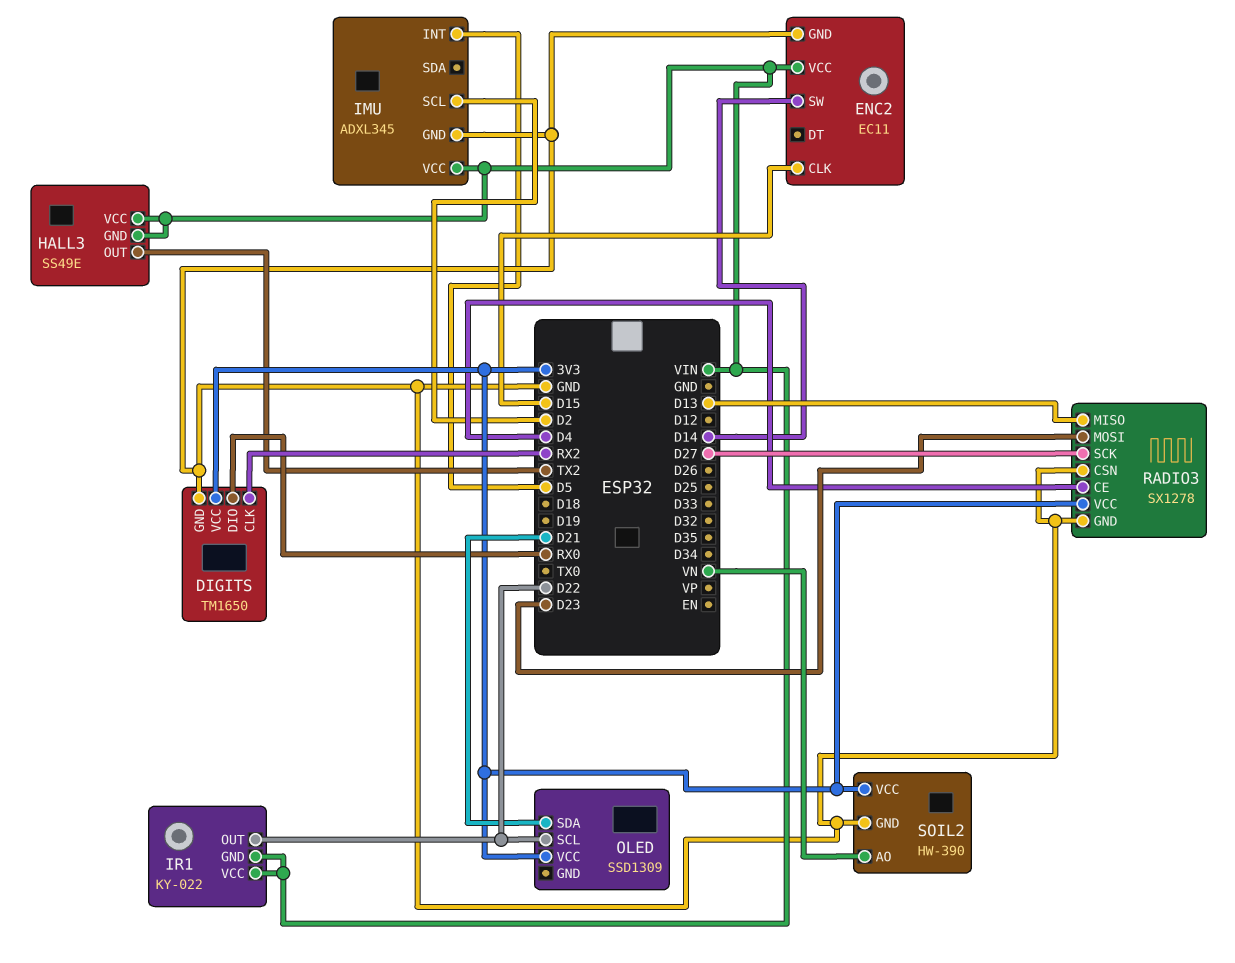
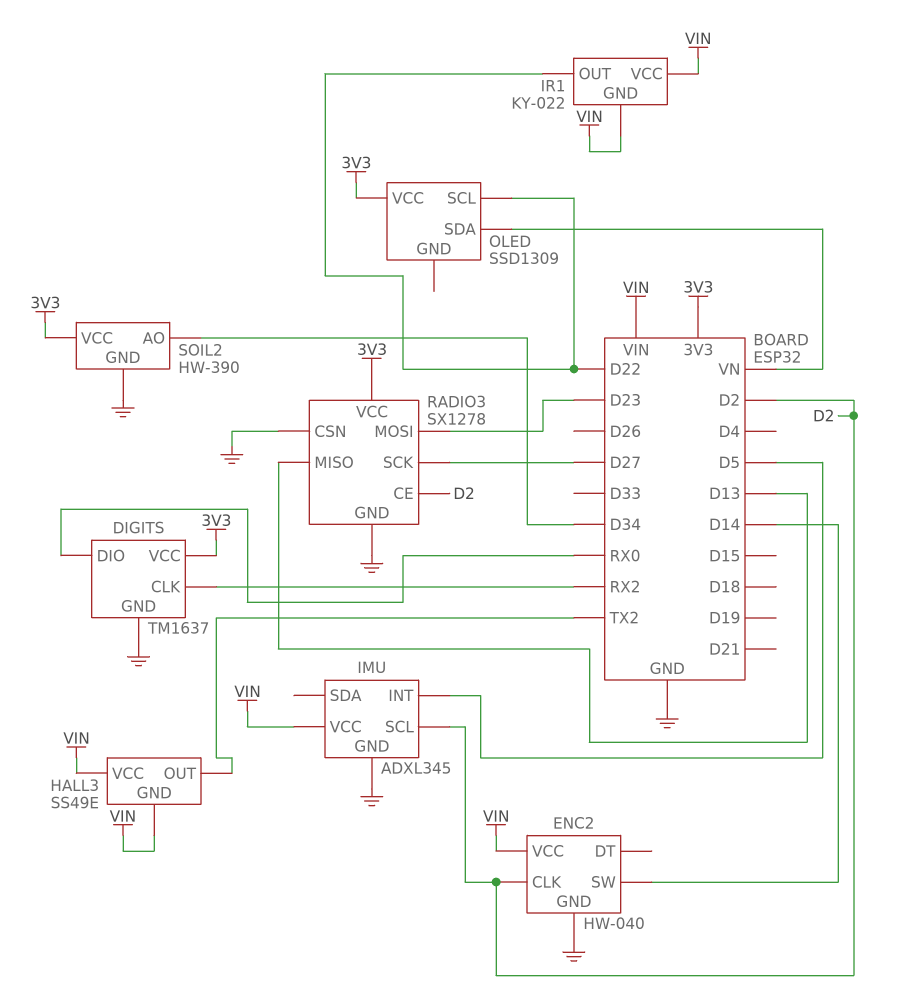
DIGITS: TM1650 -> TM1637
ENC2: EC11 -> HW-040
ENC2 pin CLK: D15 -> D2
OLED pin SDA: D21 -> VN
RADIO3 pin CE: D4 -> D2
SOIL2 pin AO: VN -> D34

